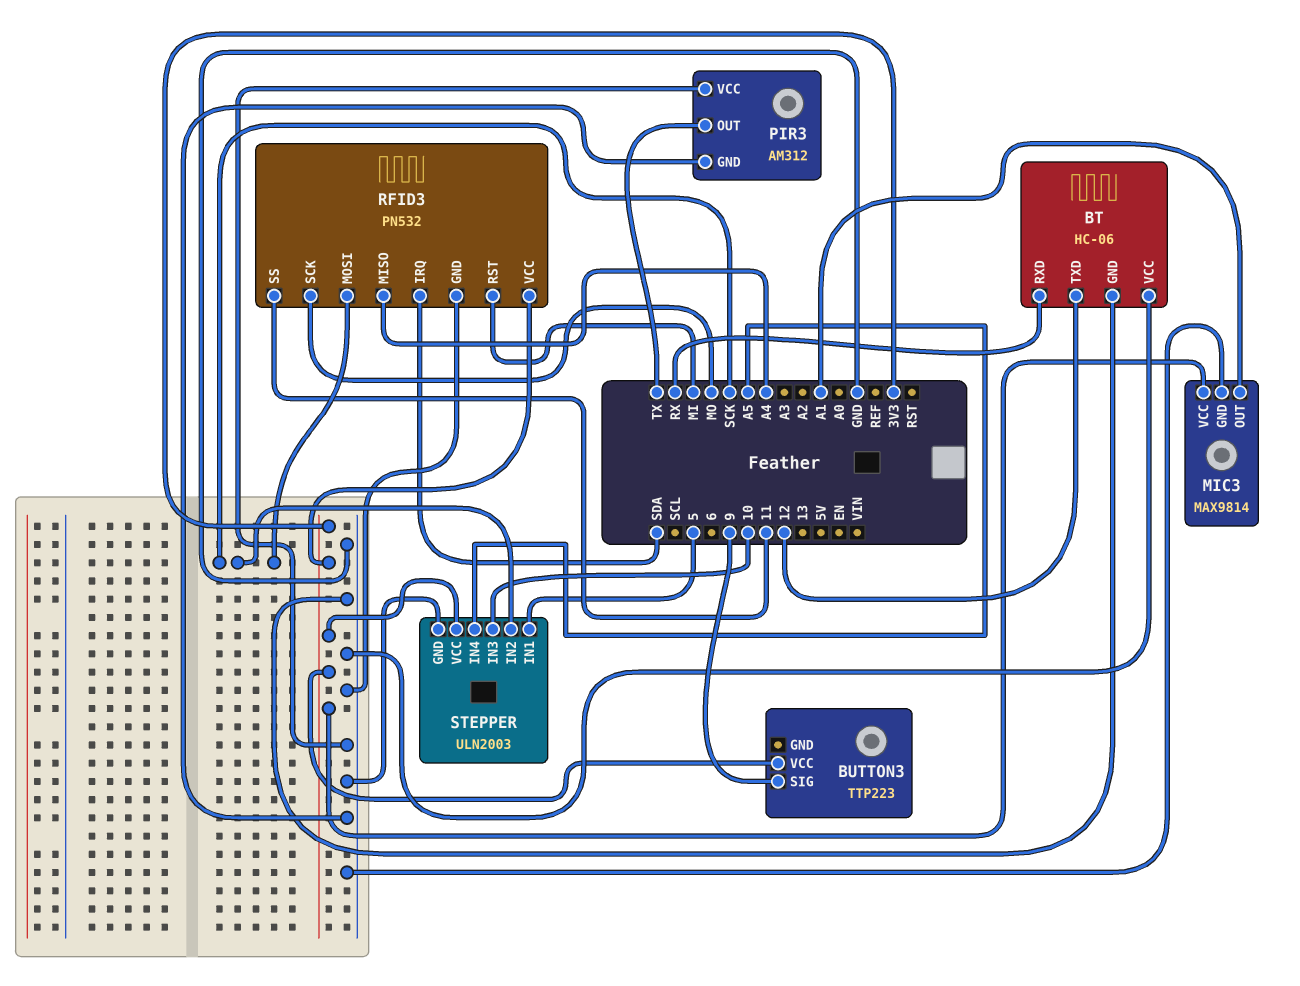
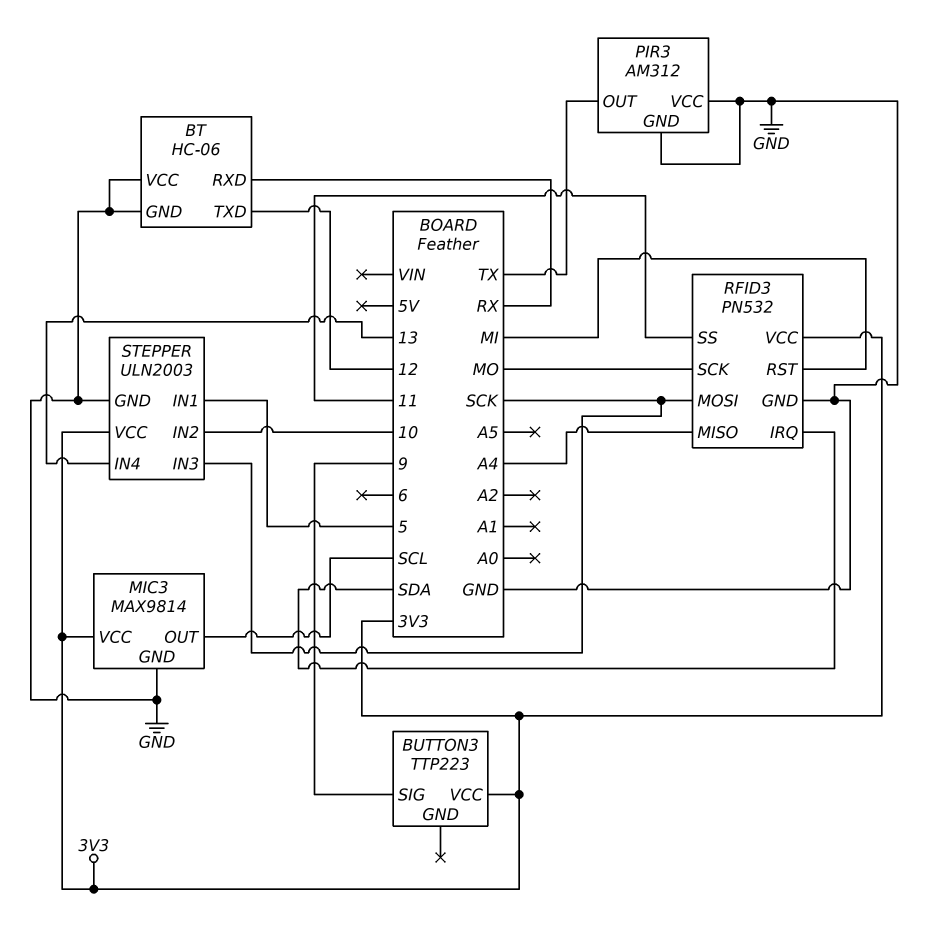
MIC3 pin OUT: A1 -> SCL
STEPPER pin IN2: SCK -> 10
STEPPER pin IN3: 10 -> SCK
STEPPER pin IN4: A5 -> 13

